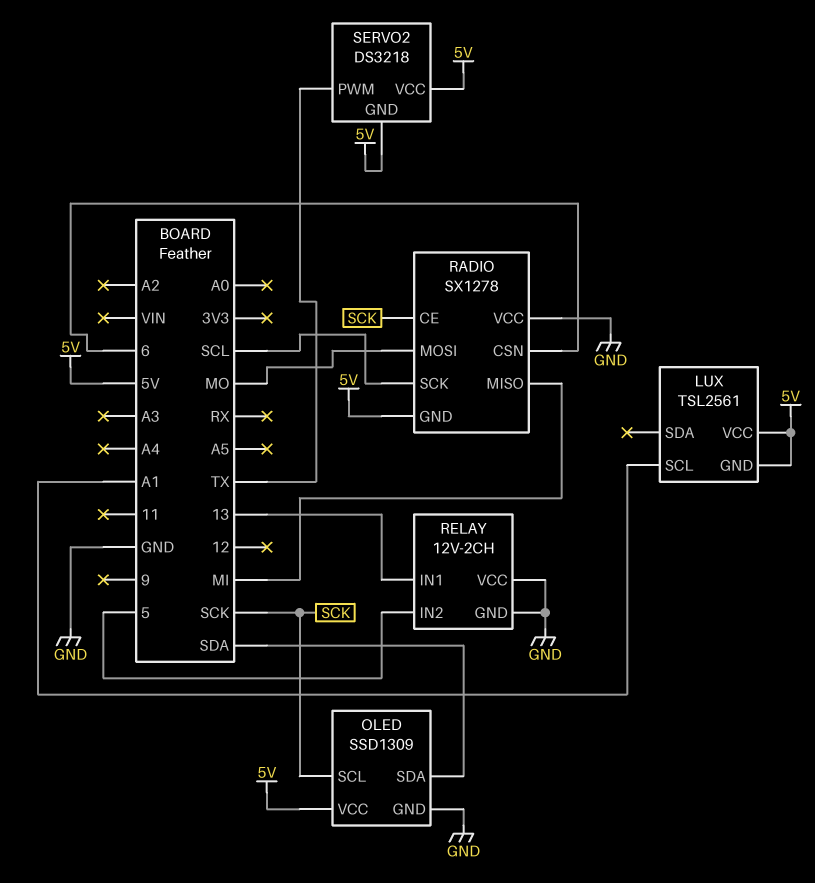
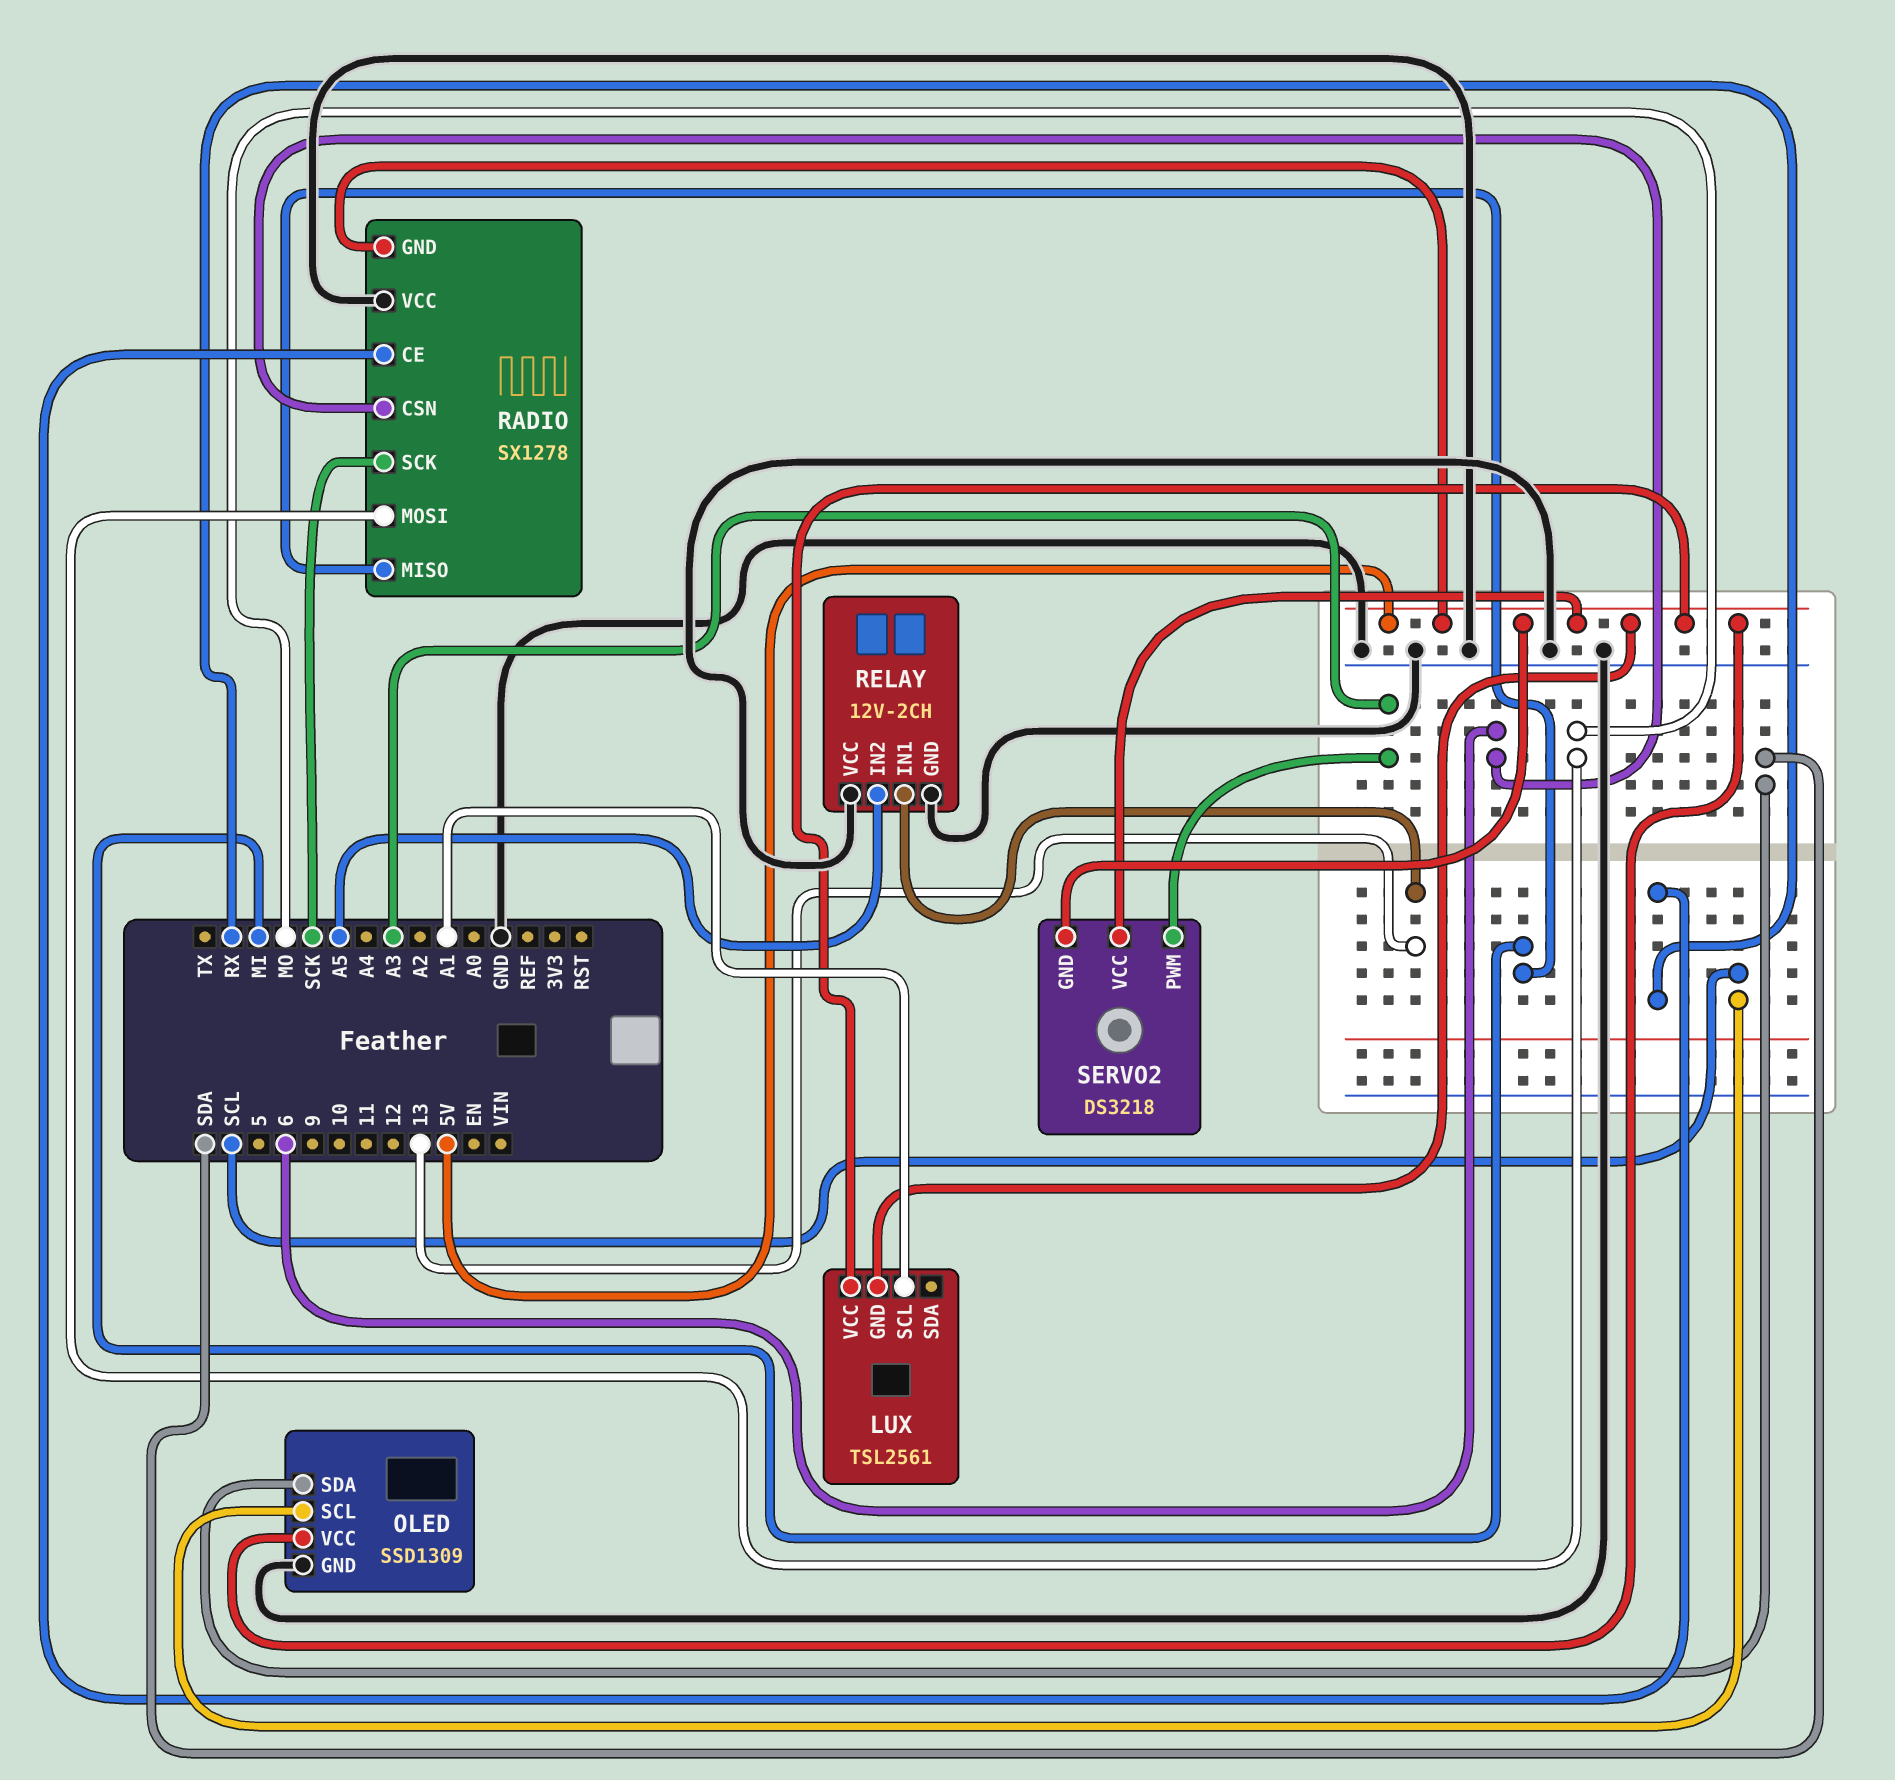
OLED pin SCL: SCK -> SCL
RADIO pin CE: SCK -> RX
RADIO pin SCK: SCL -> SCK
RELAY pin IN2: 5 -> A5
SERVO2 pin PWM: TX -> A3

